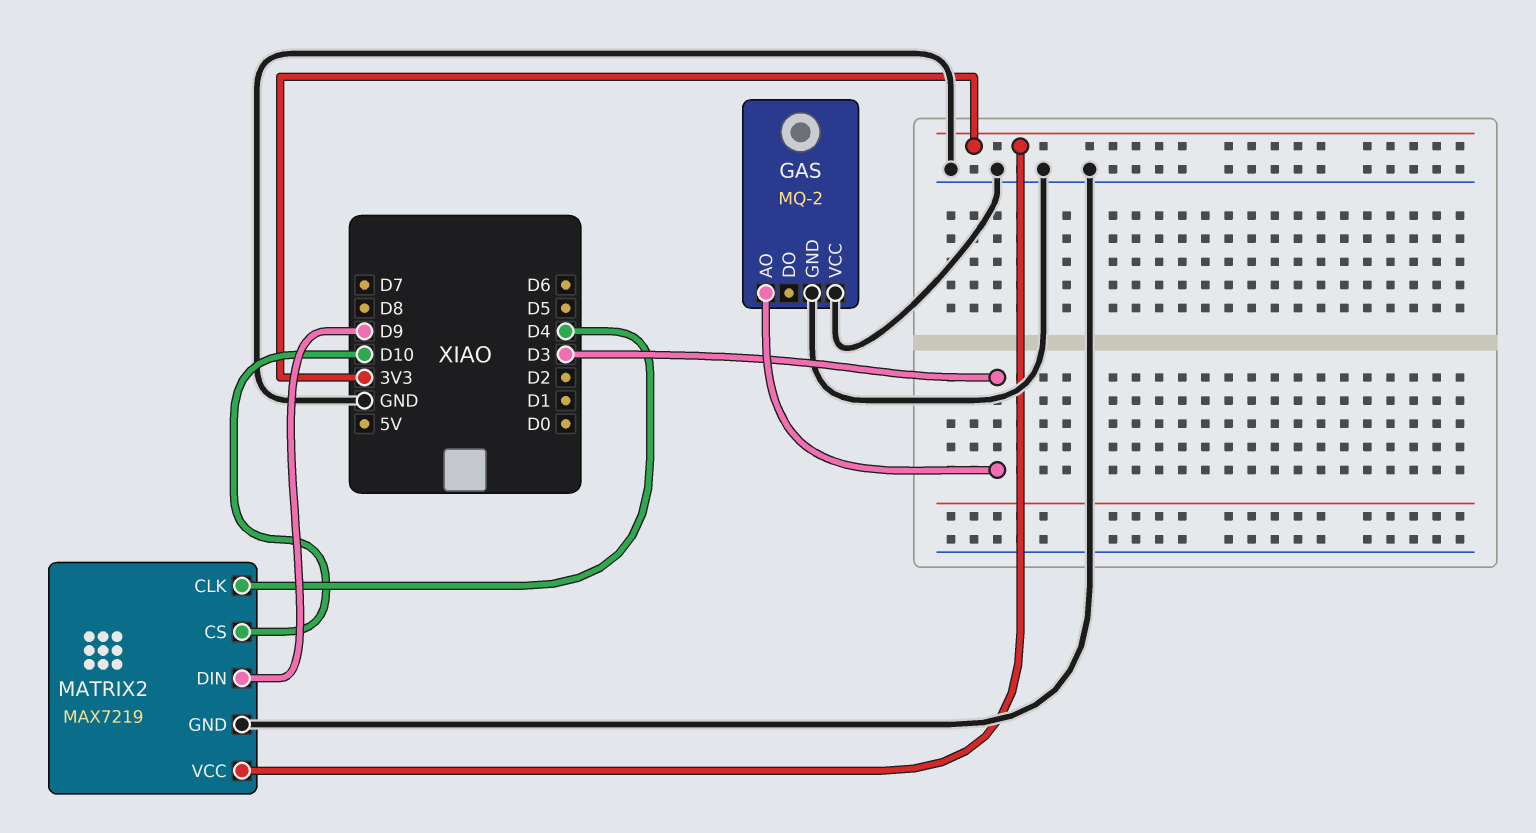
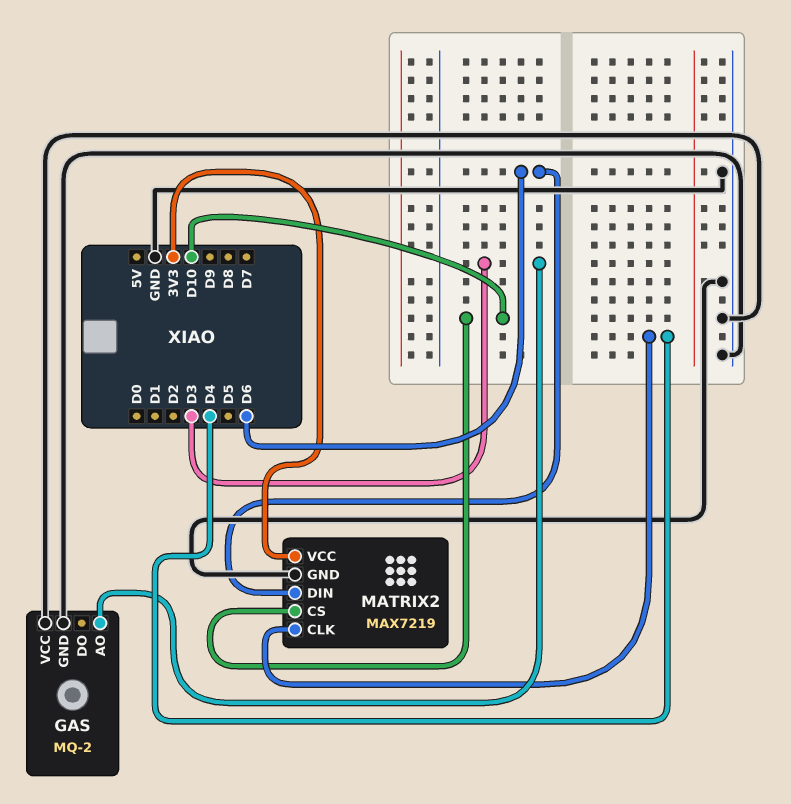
MATRIX2 pin DIN: D9 -> D6

